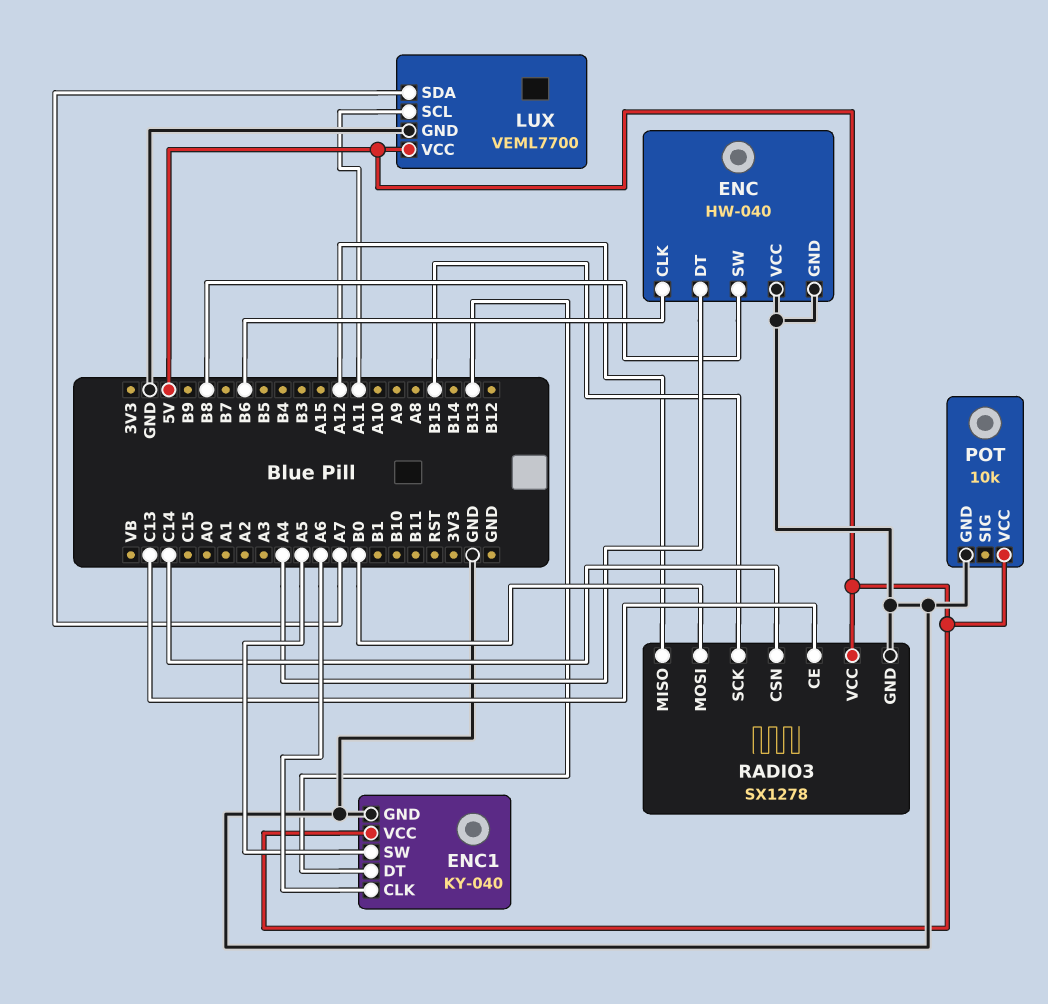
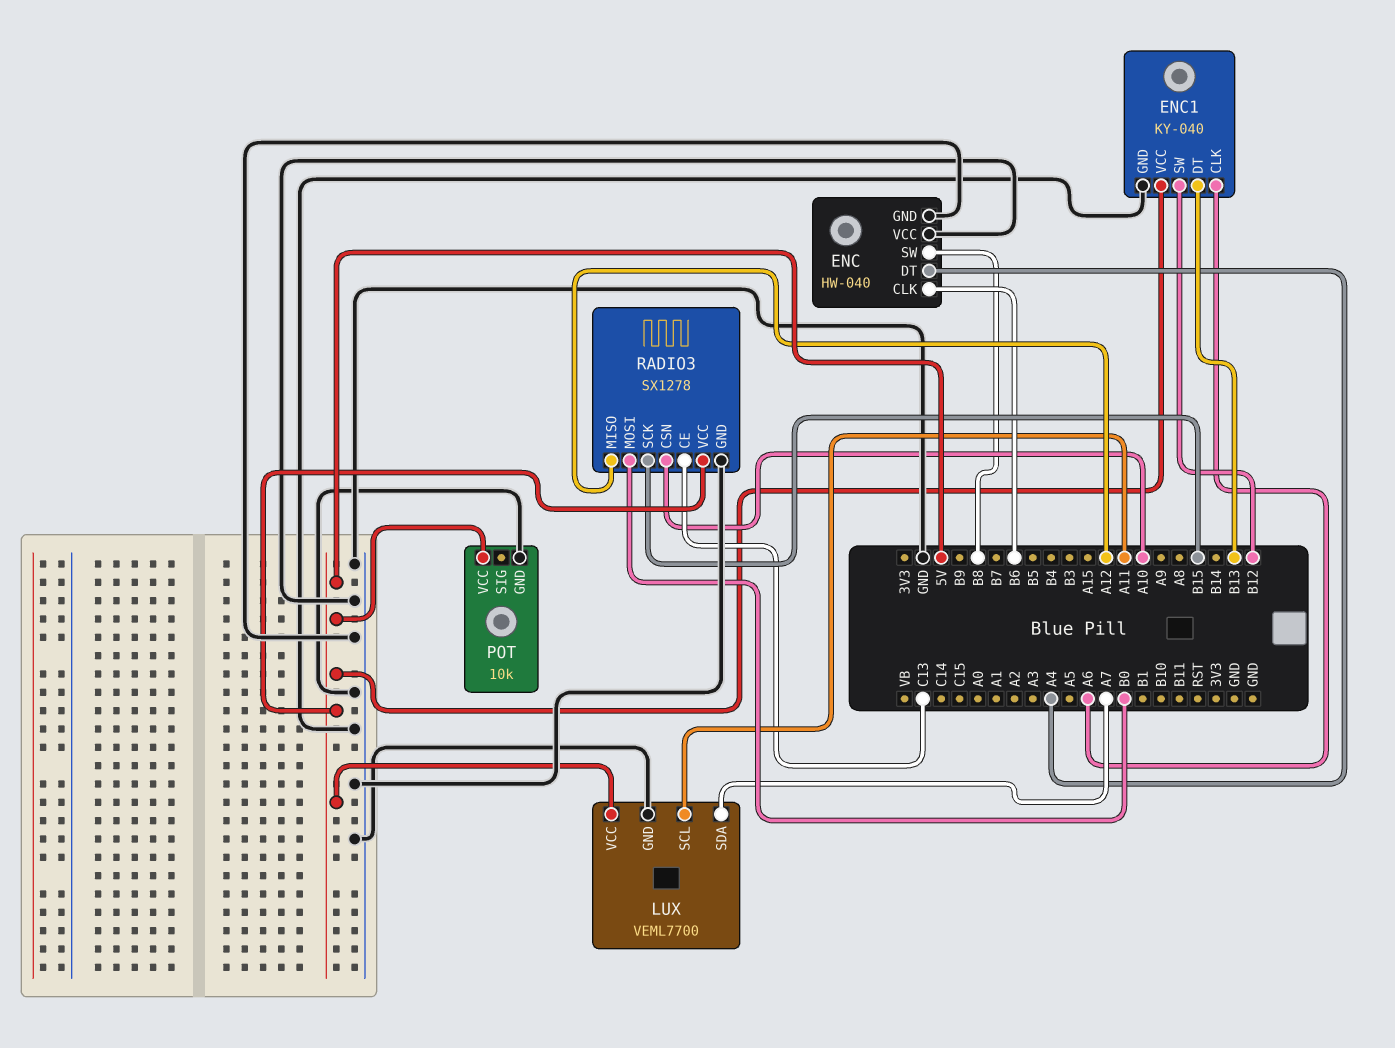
ENC1 pin SW: A5 -> B12
RADIO3 pin CSN: C14 -> A10

